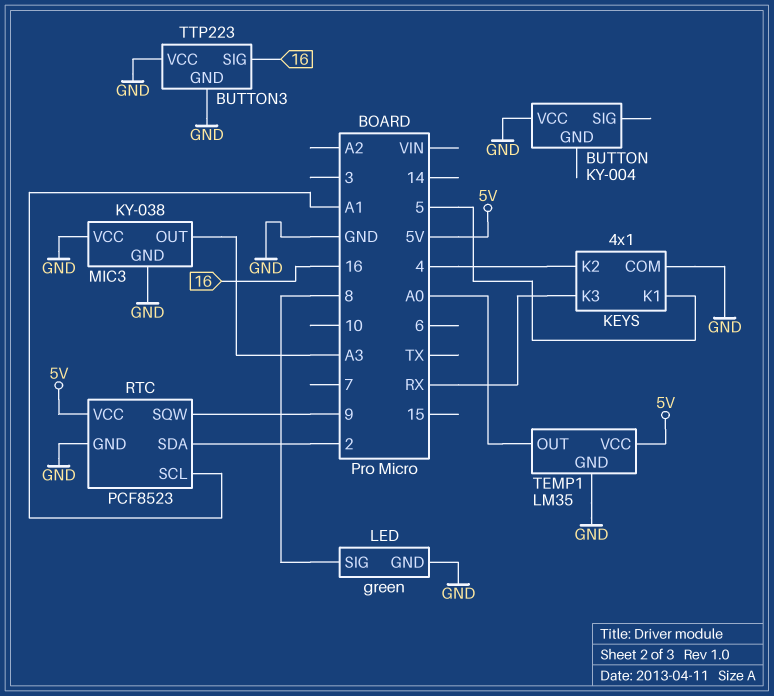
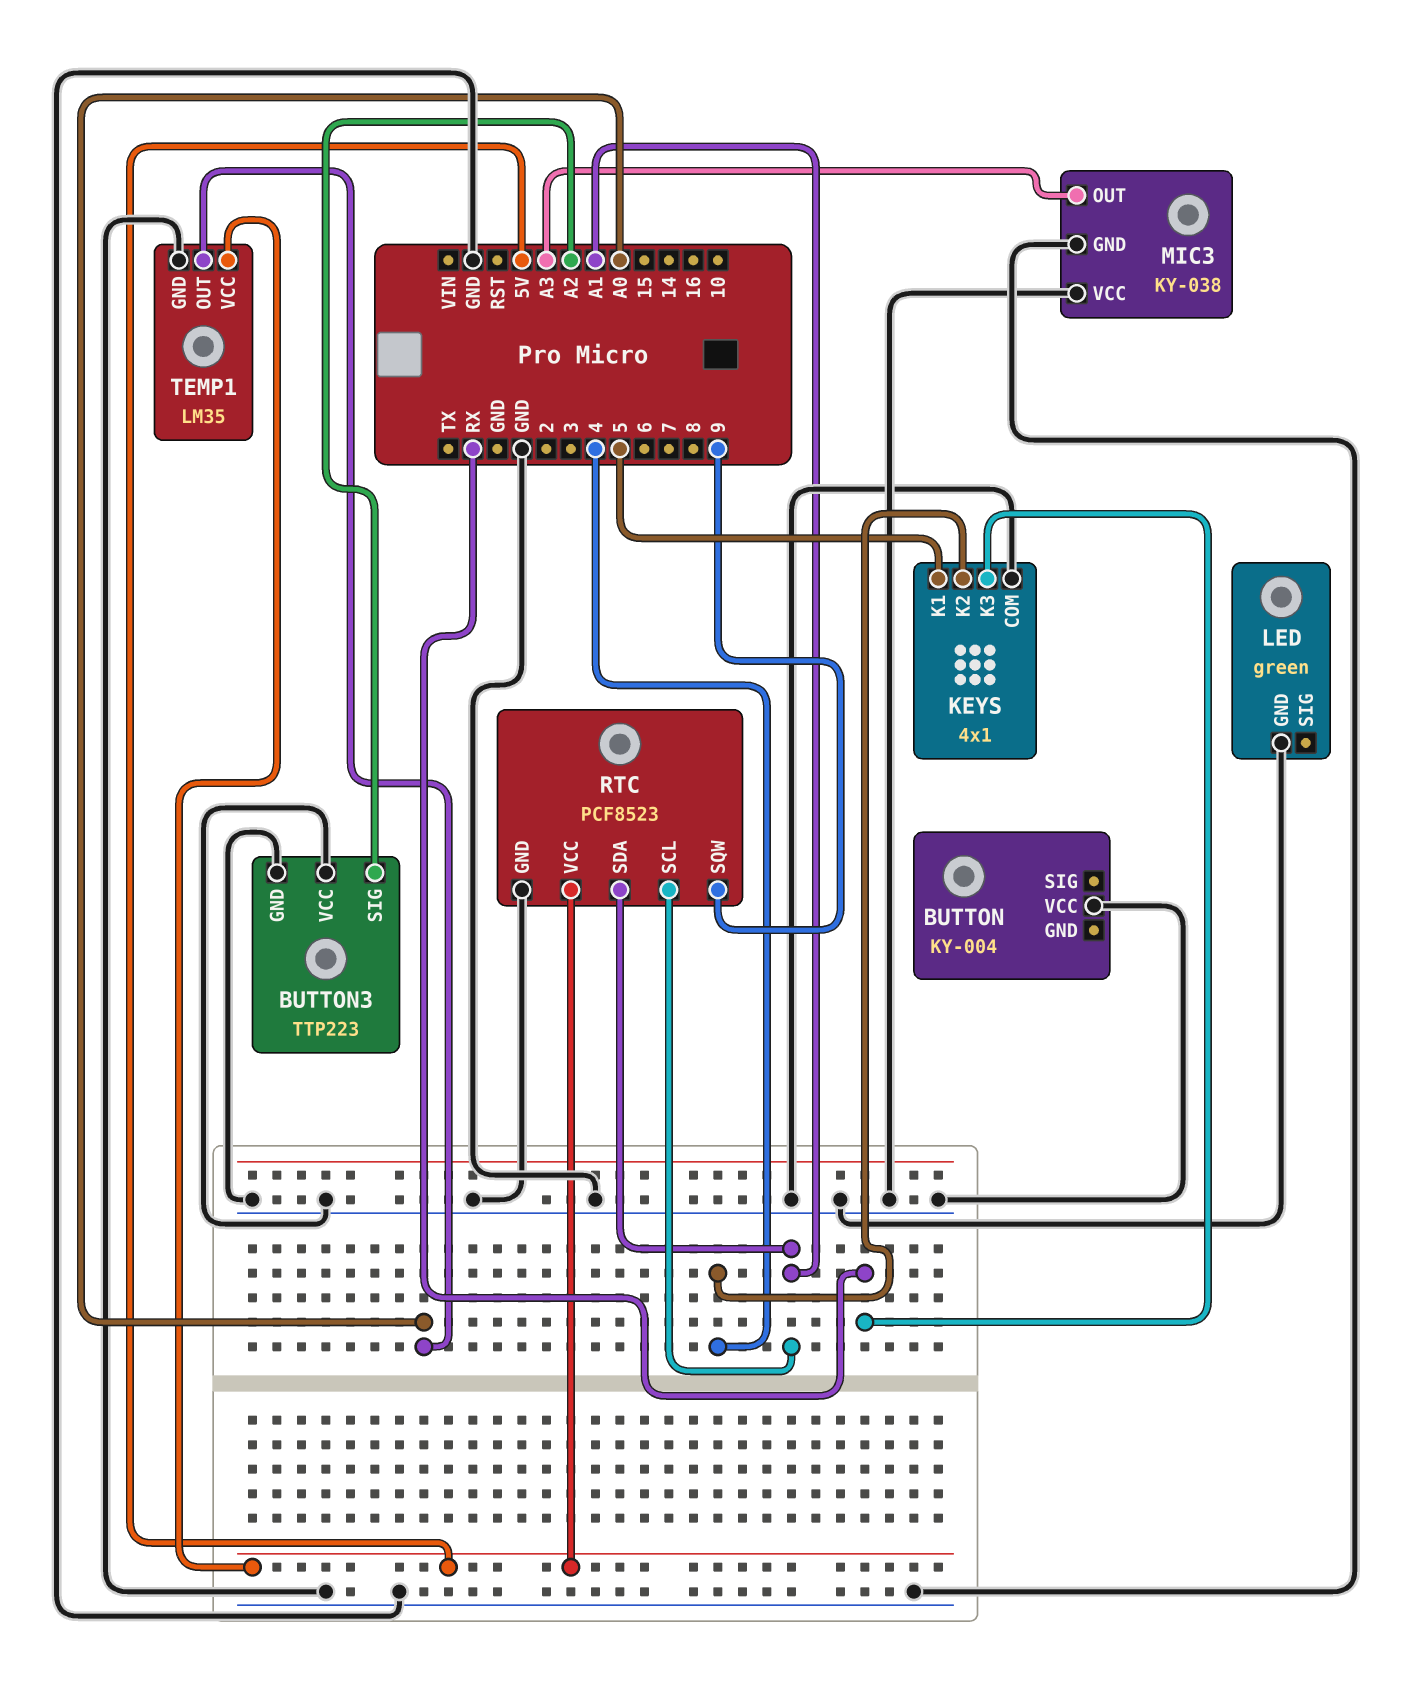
BUTTON3 pin SIG: 16 -> A2
LED pin SIG: 8 -> none
RTC pin SDA: 2 -> A1

